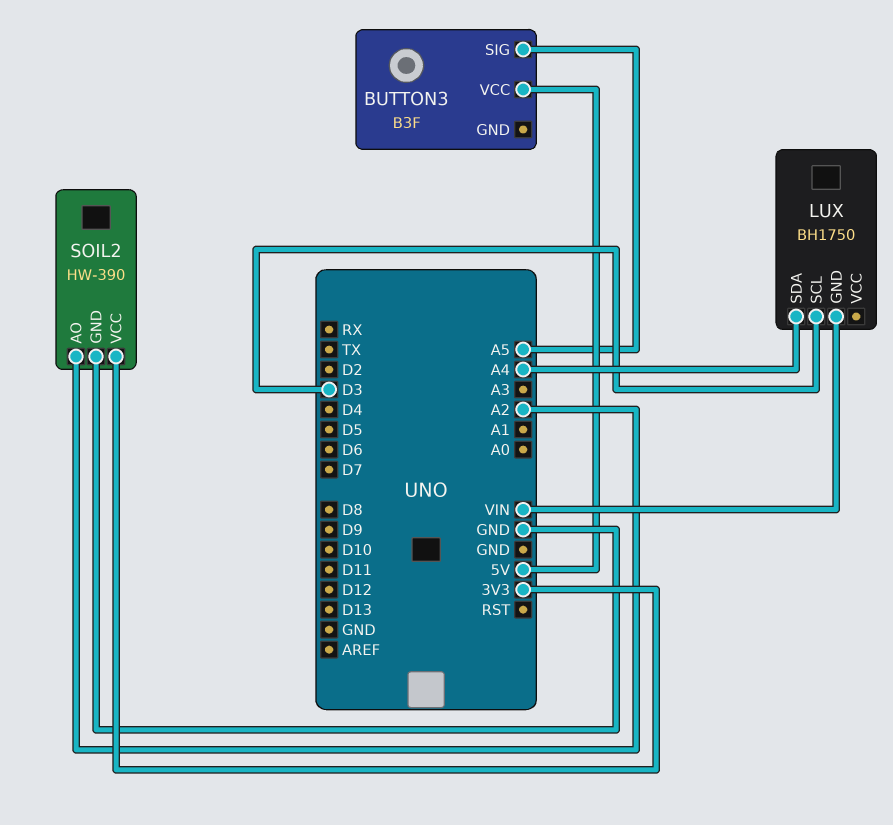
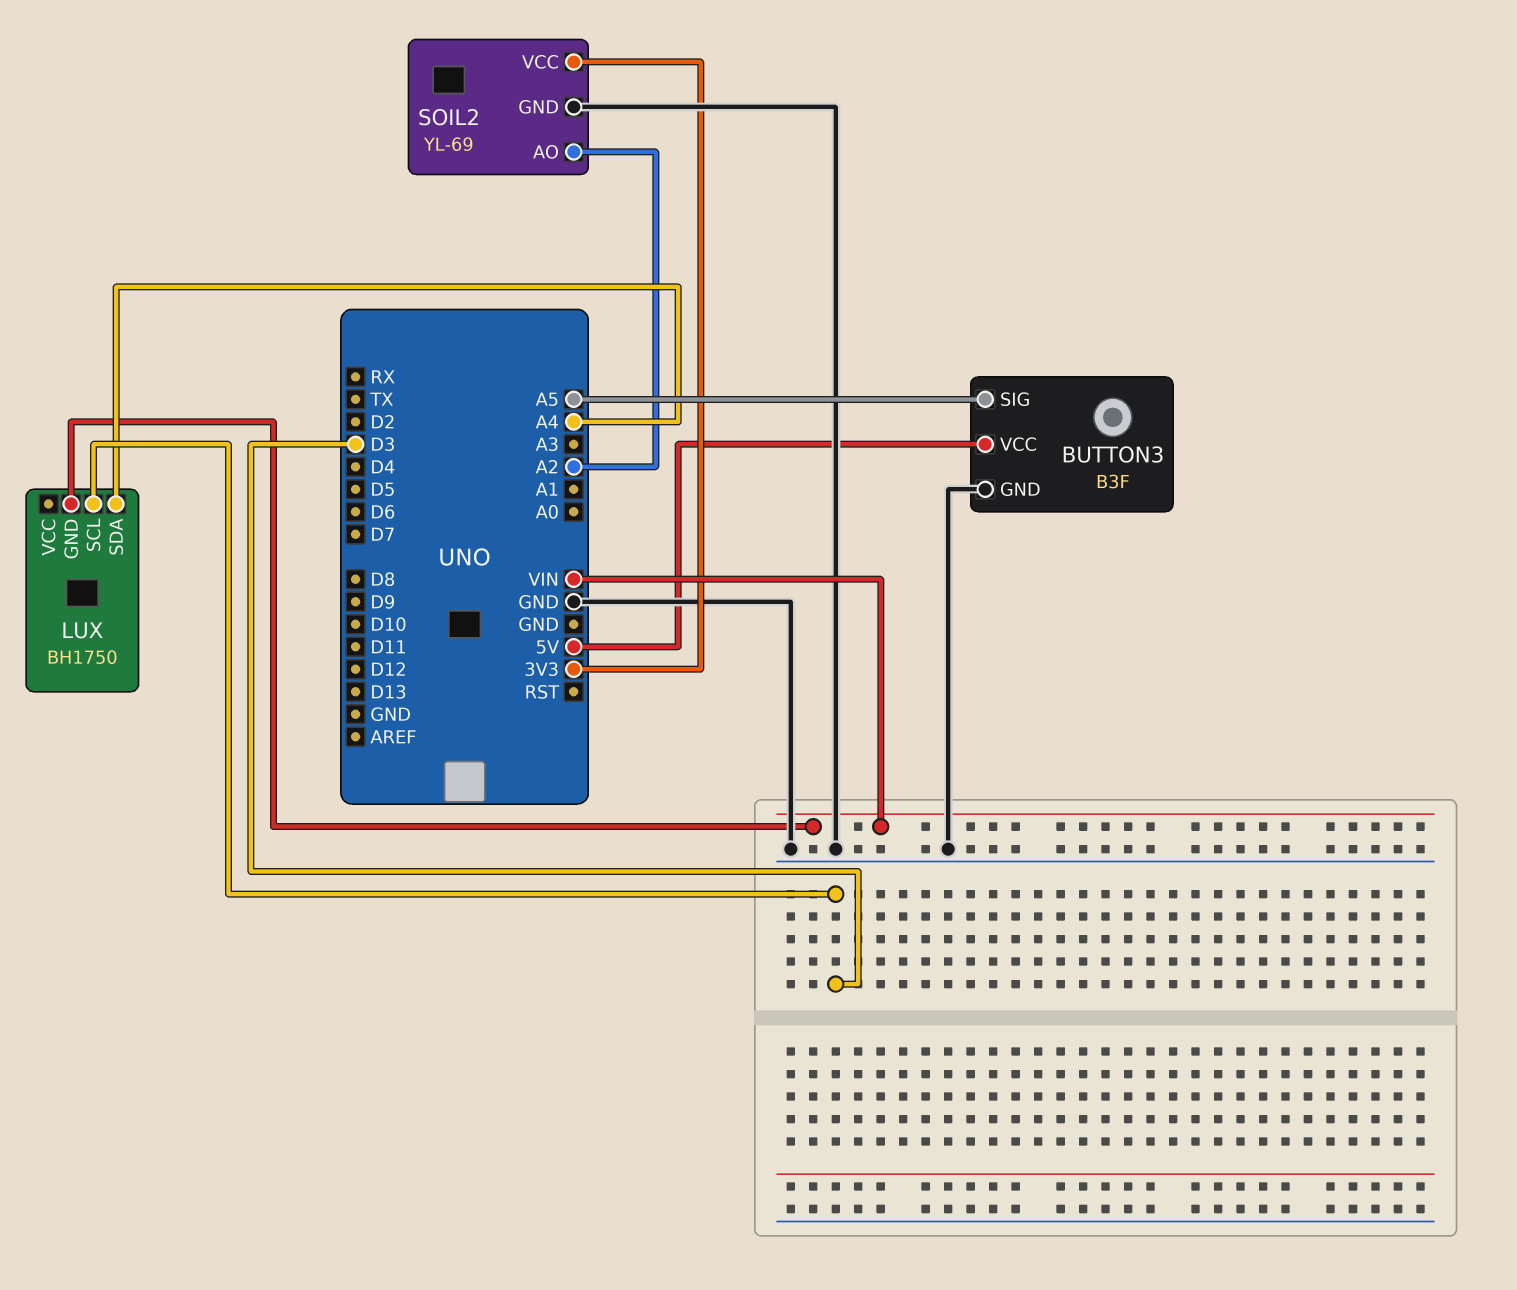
BUTTON3 pin GND: none -> GND
SOIL2: HW-390 -> YL-69

